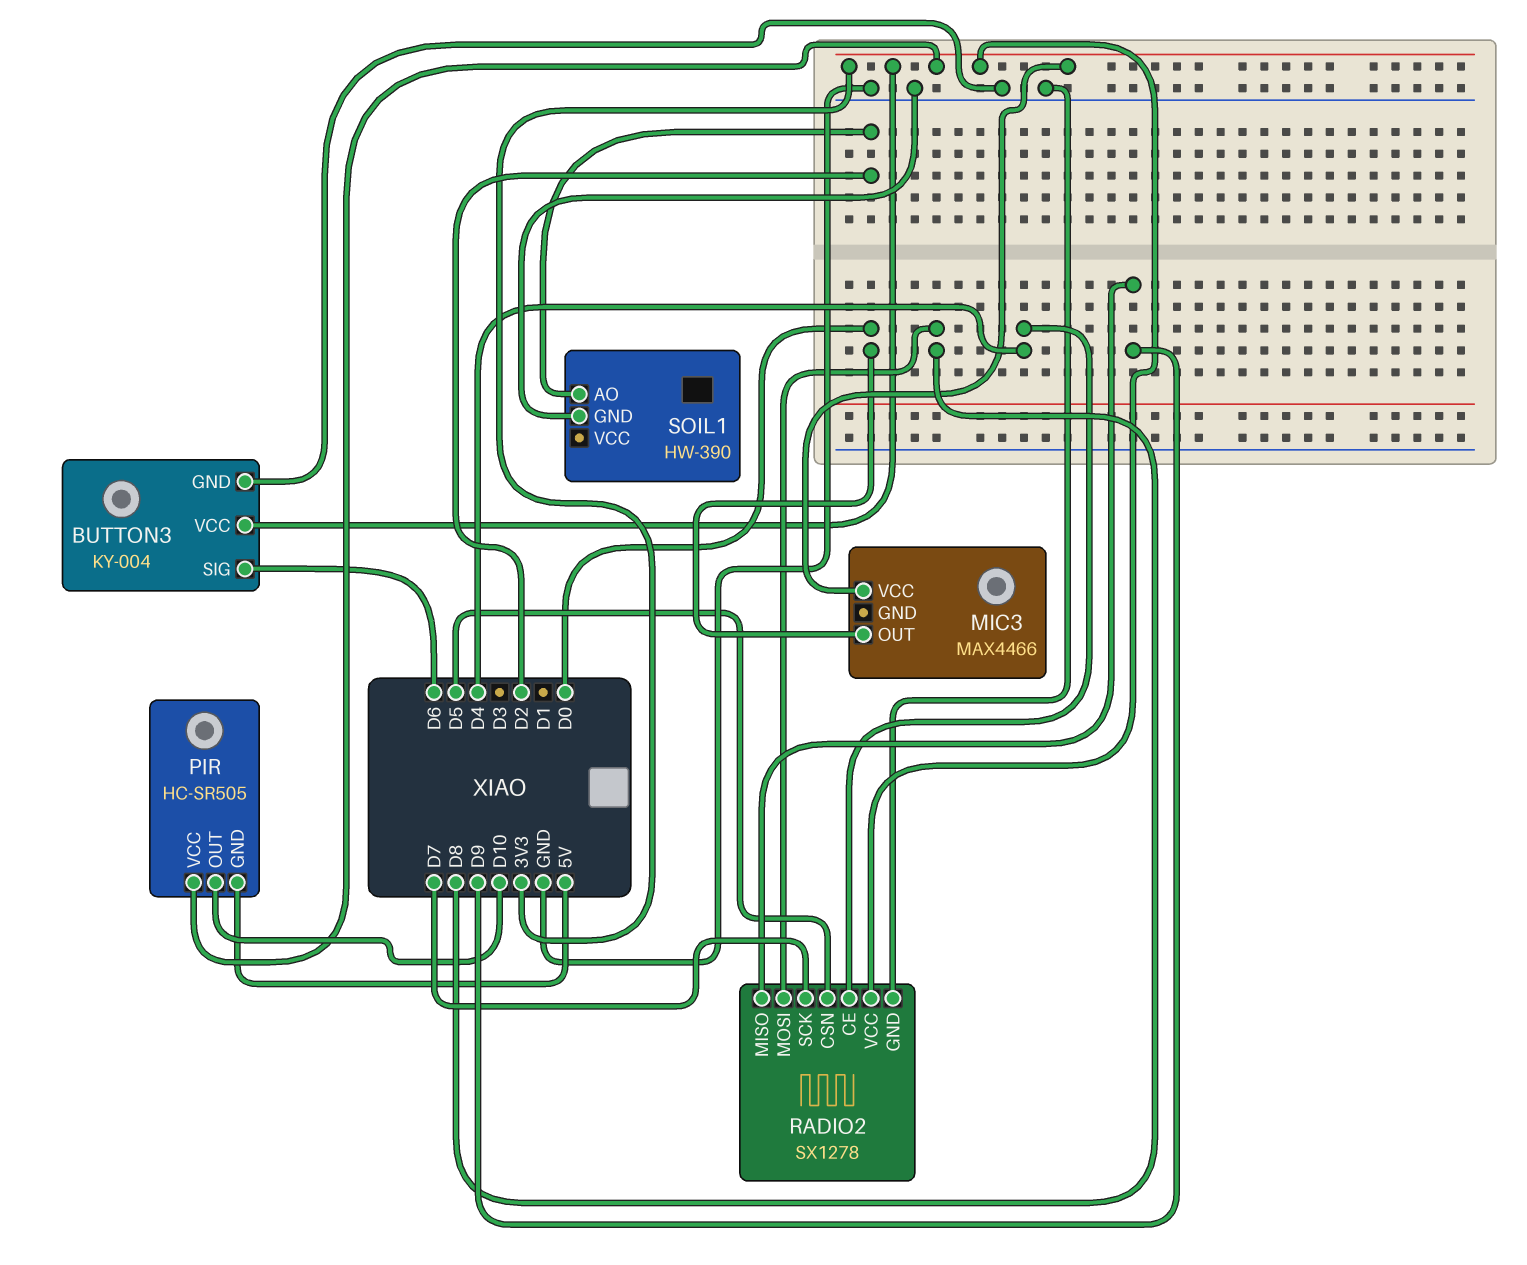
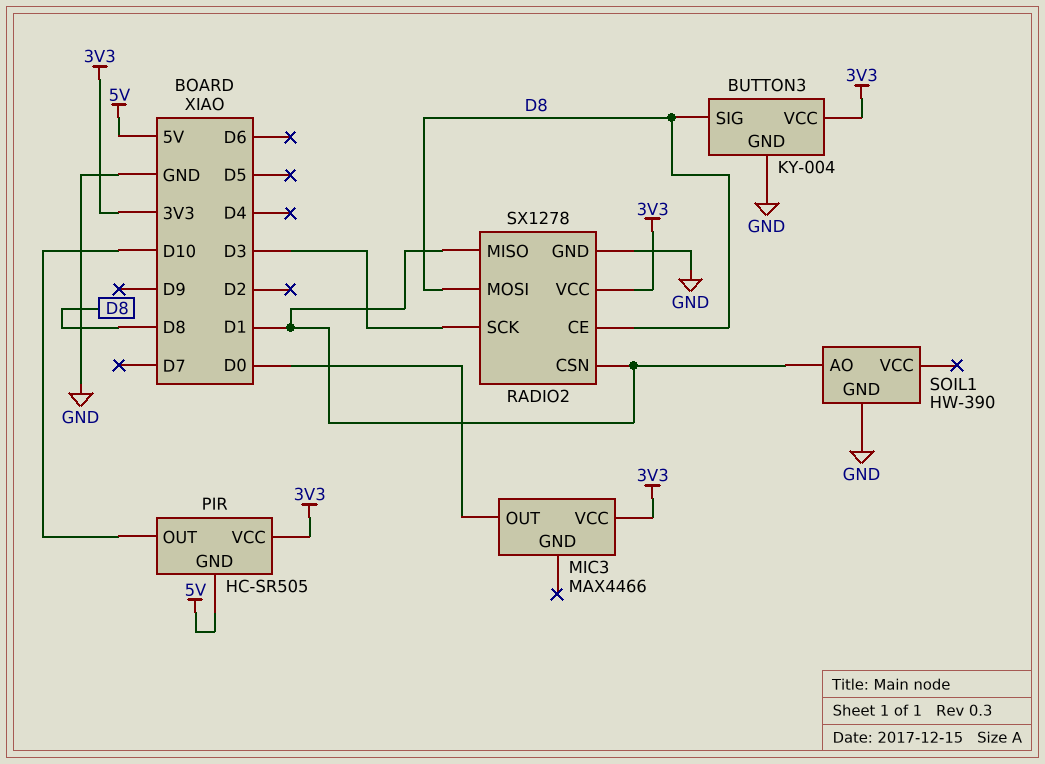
BUTTON3 pin SIG: D6 -> D8
RADIO2 pin CE: D4 -> D8
RADIO2 pin CSN: D5 -> D1
RADIO2 pin MISO: D9 -> D1
RADIO2 pin SCK: D7 -> D3
SOIL1 pin AO: D2 -> D1

